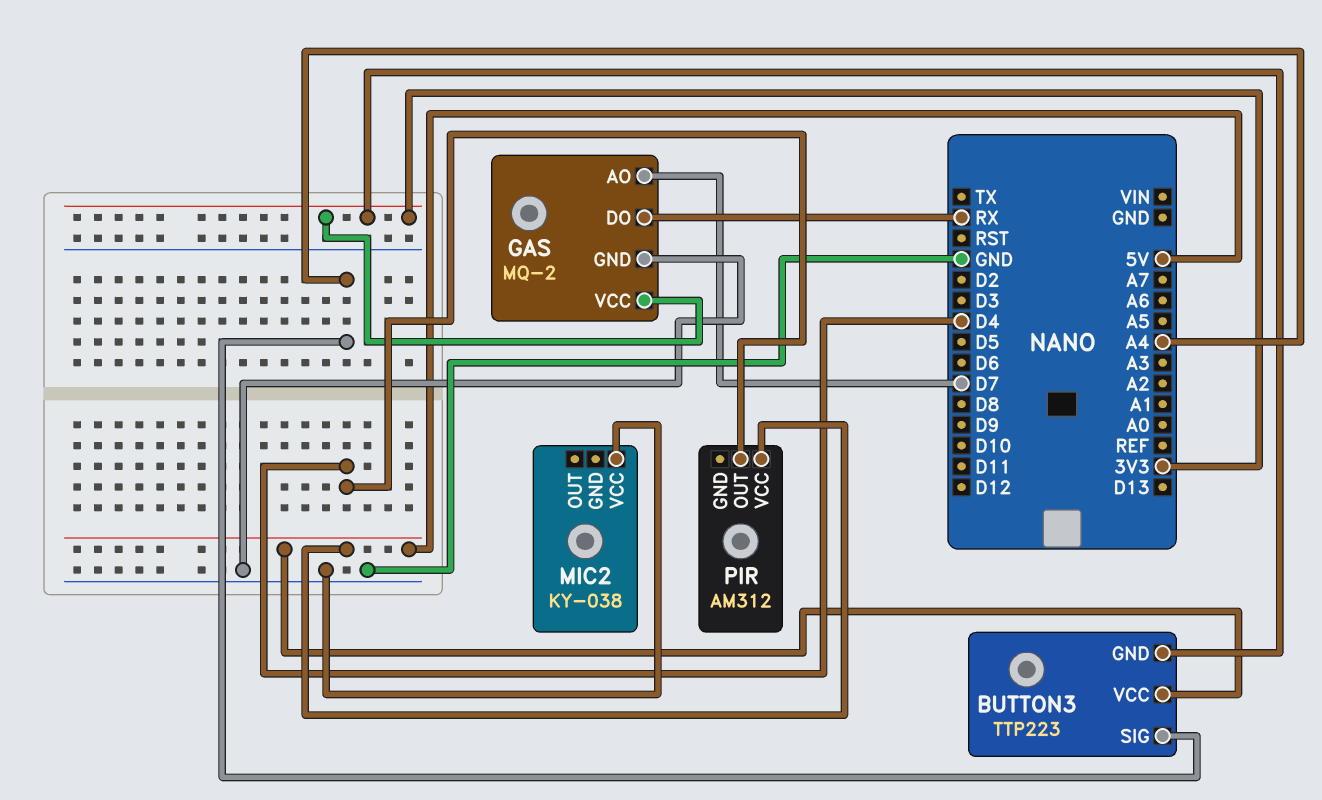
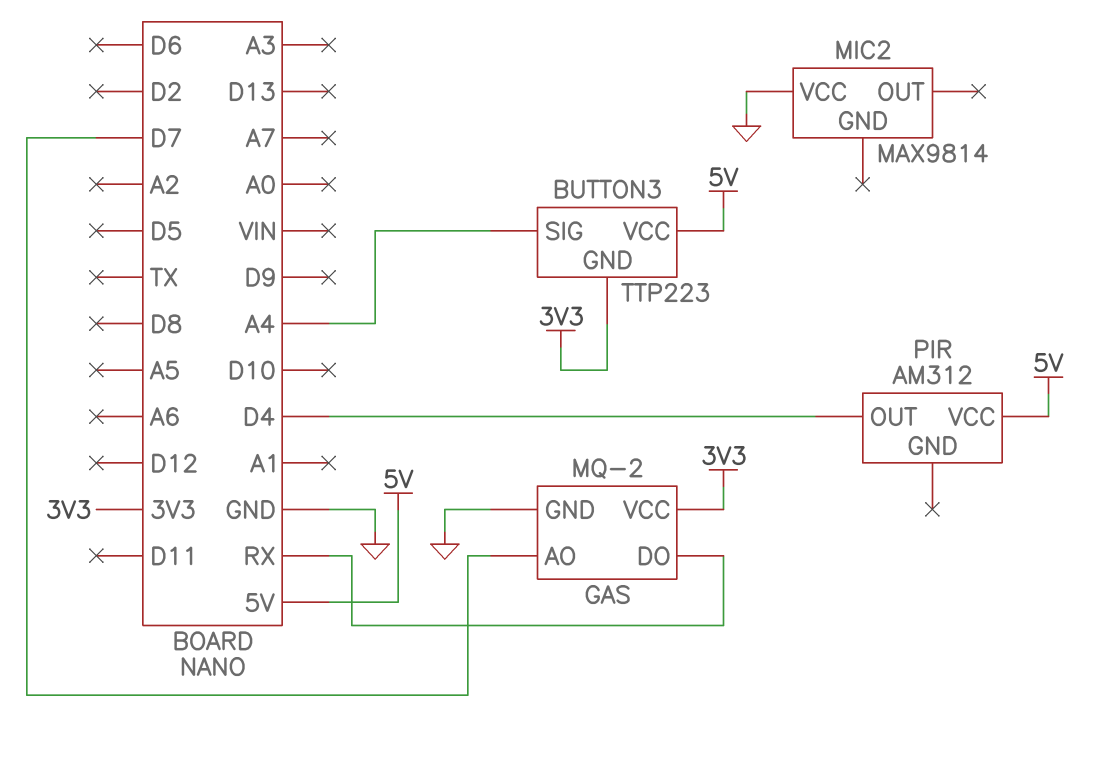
MIC2: KY-038 -> MAX9814

